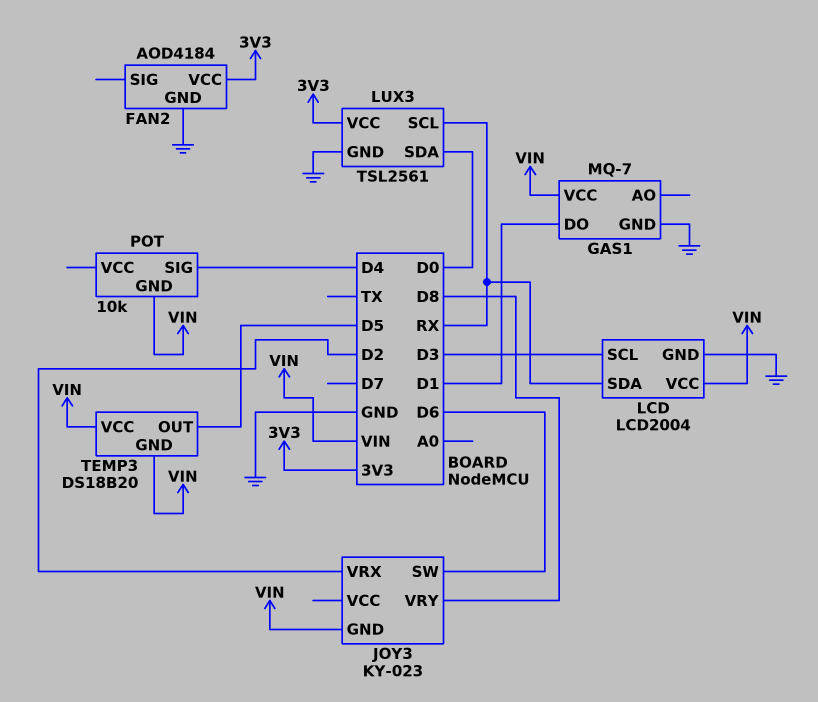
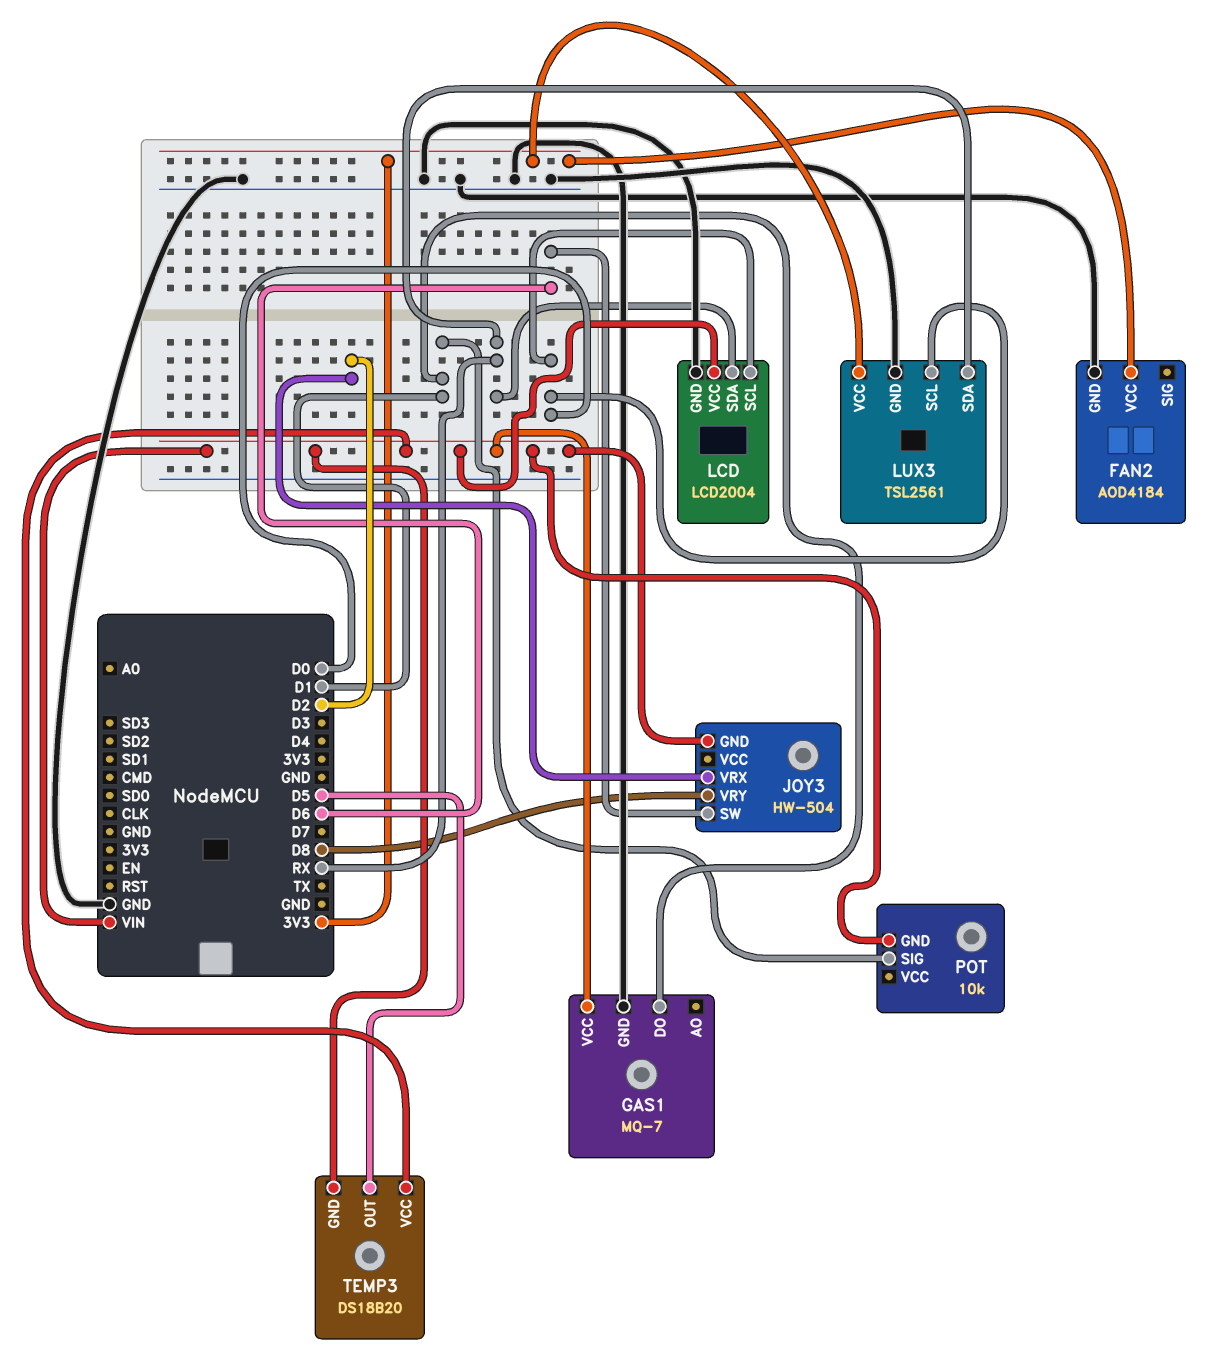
JOY3: KY-023 -> HW-504
LCD pin SCL: D3 -> D0
LUX3 pin SCL: RX -> D0
LUX3 pin SDA: D0 -> RX
POT pin SIG: D4 -> D1

